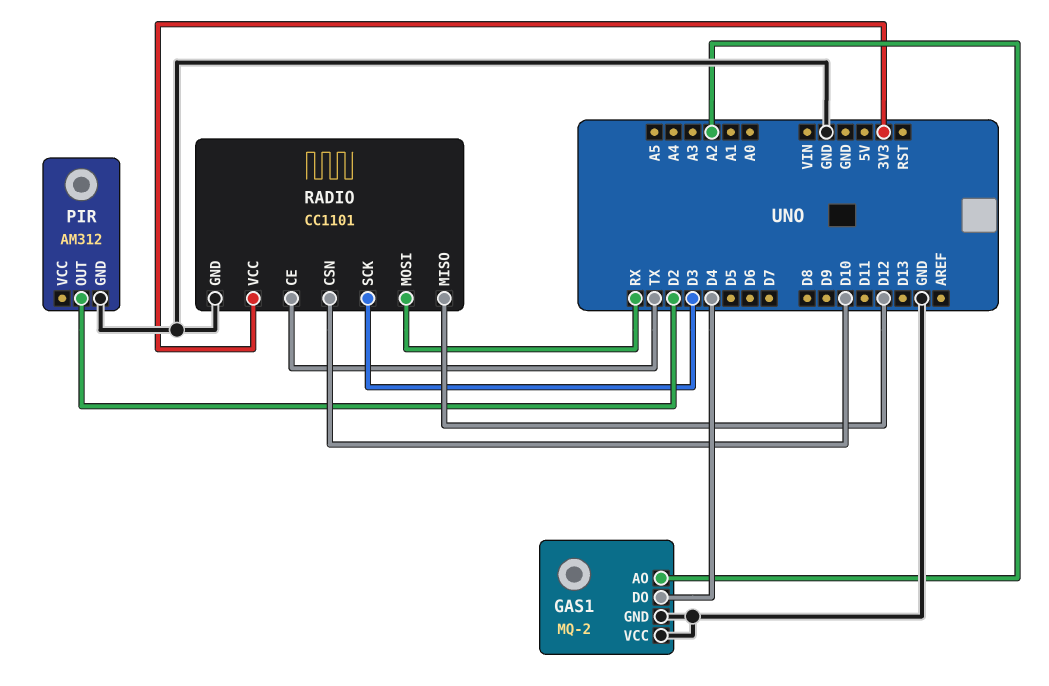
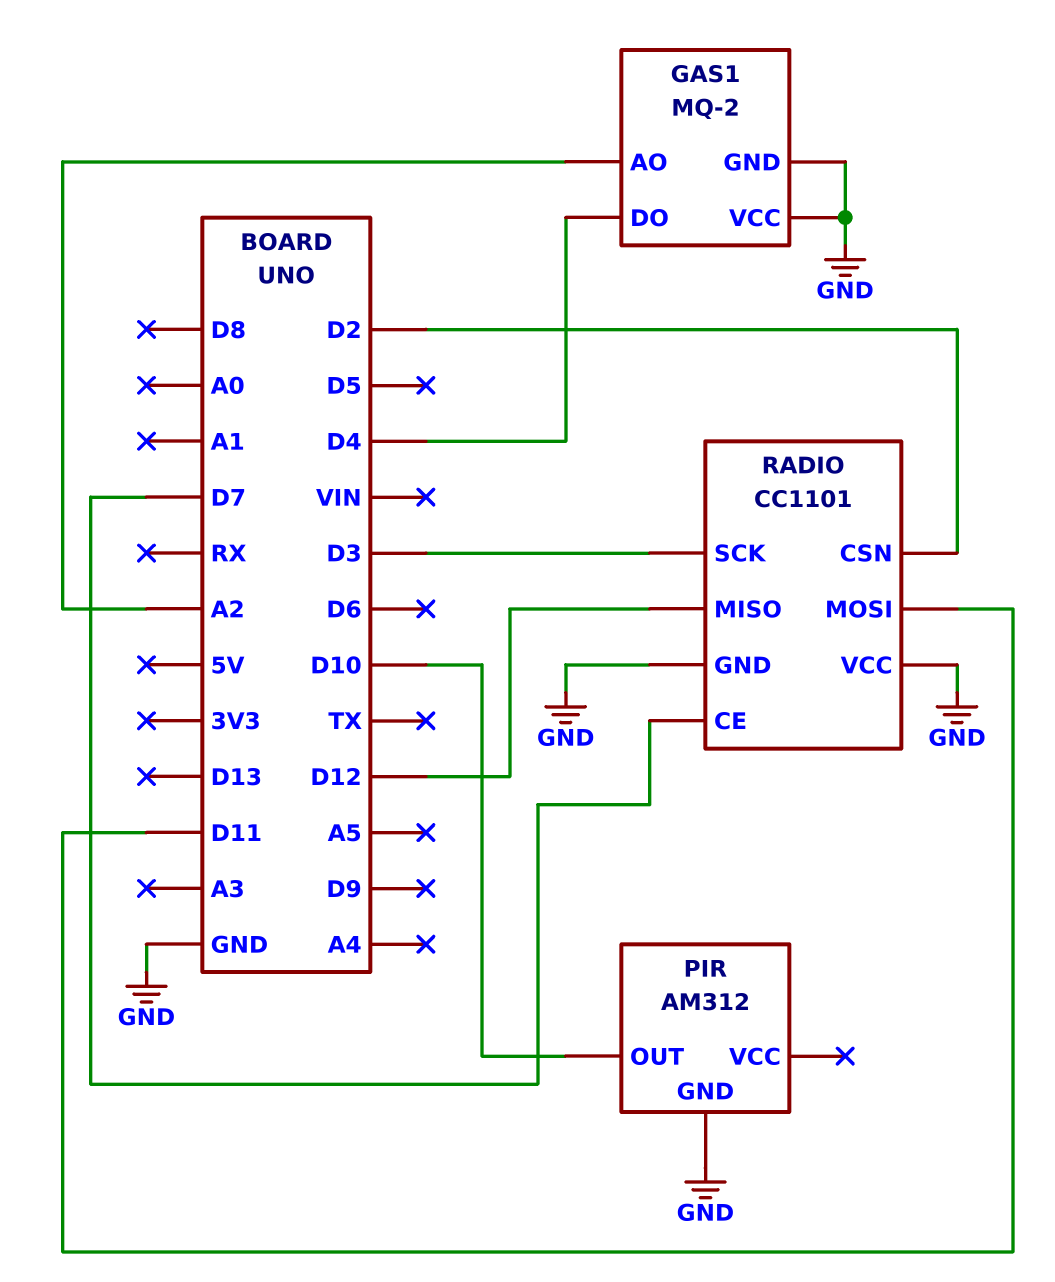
PIR pin OUT: D2 -> D10
RADIO pin CE: TX -> D7
RADIO pin CSN: D10 -> D2
RADIO pin MOSI: RX -> D11
RADIO pin VCC: 3V3 -> GND

